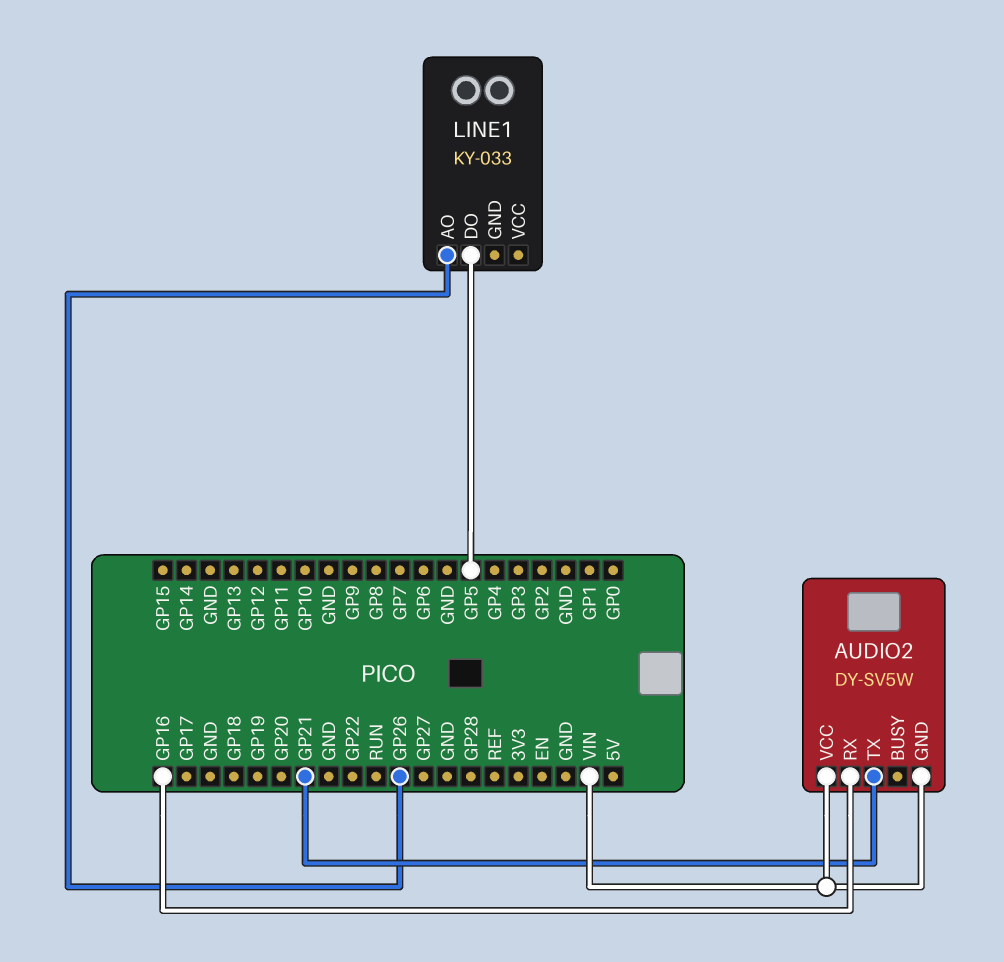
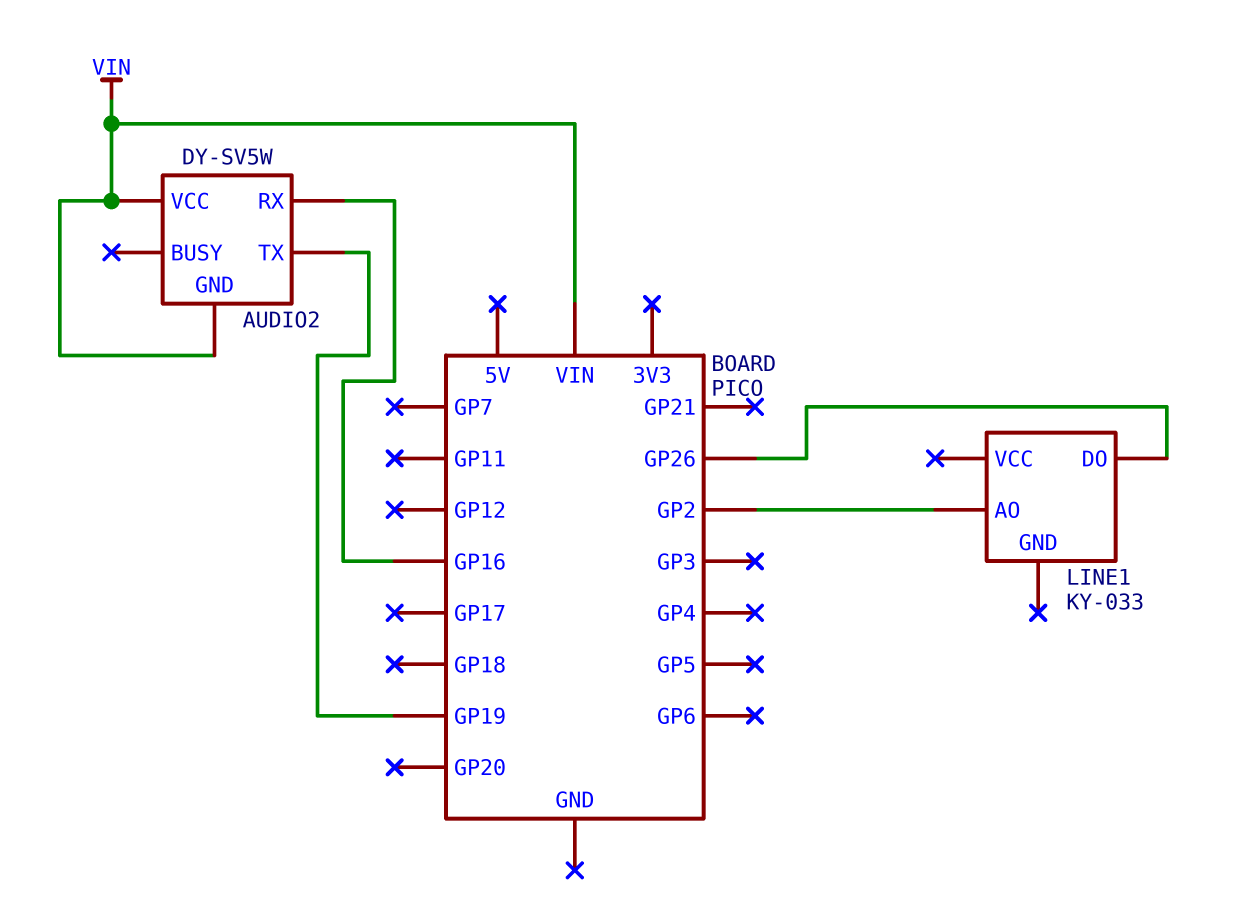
AUDIO2 pin TX: GP21 -> GP19
LINE1 pin AO: GP26 -> GP2
LINE1 pin DO: GP5 -> GP26

